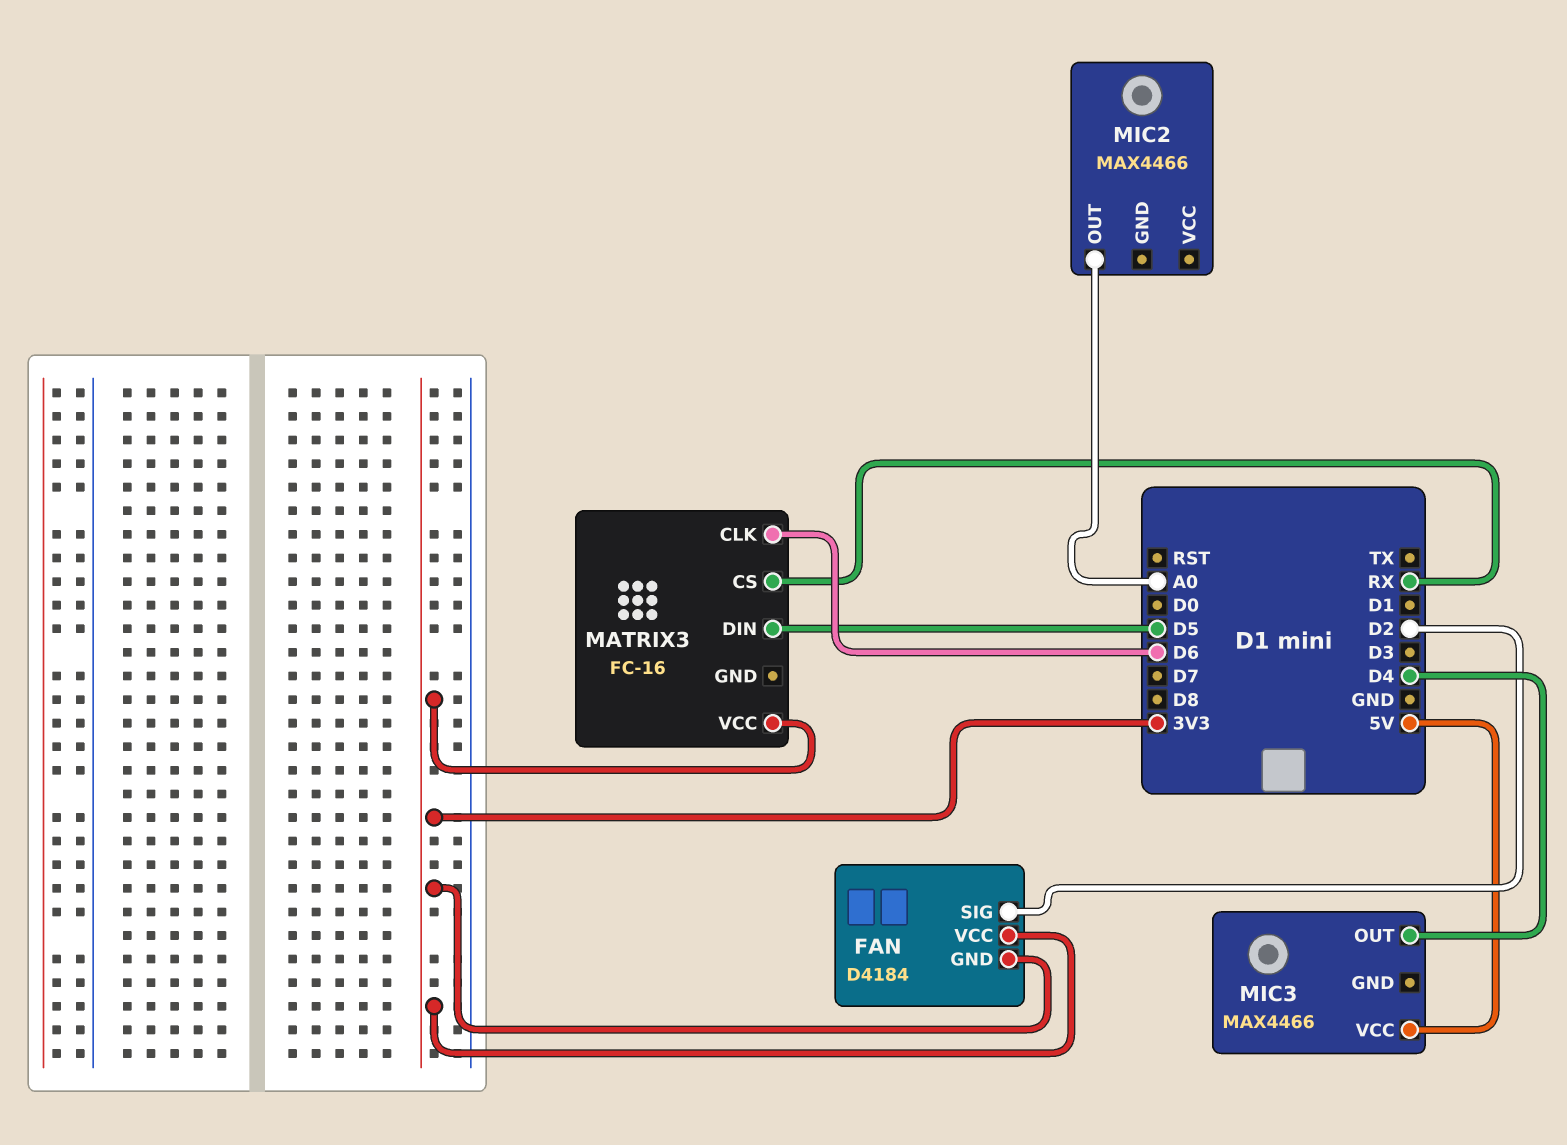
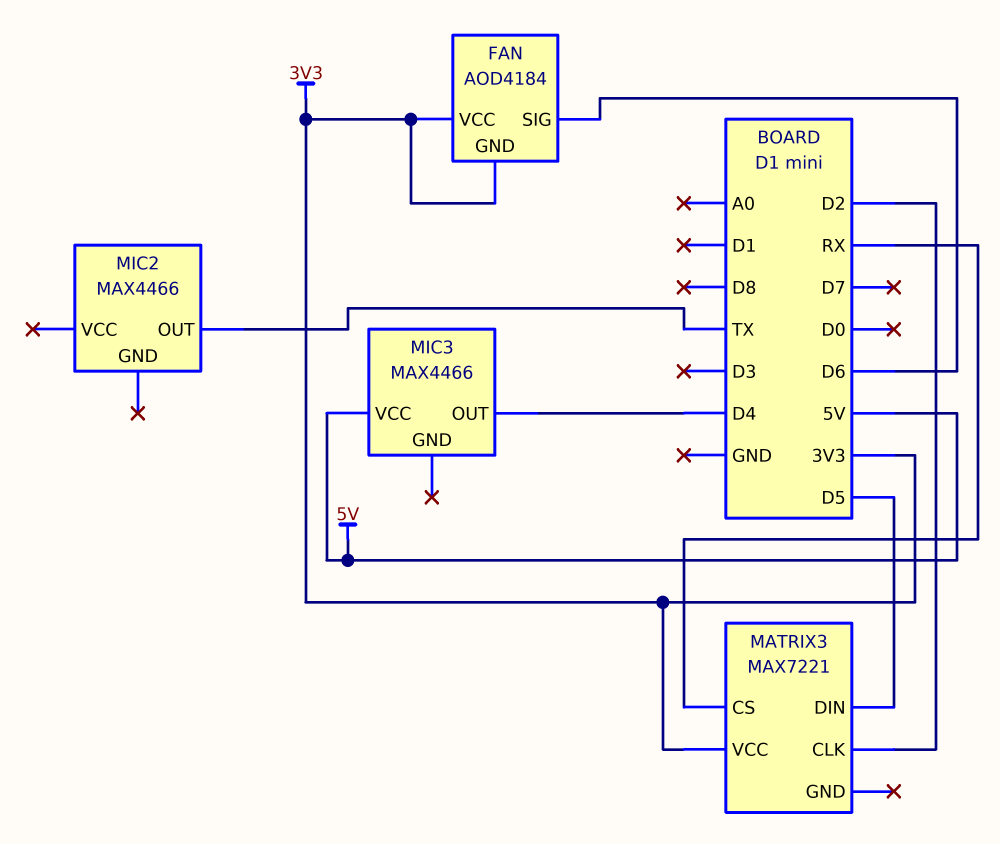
FAN: D4184 -> AOD4184
FAN pin SIG: D2 -> D6
MATRIX3: FC-16 -> MAX7221
MATRIX3 pin CLK: D6 -> D2
MIC2 pin OUT: A0 -> TX

